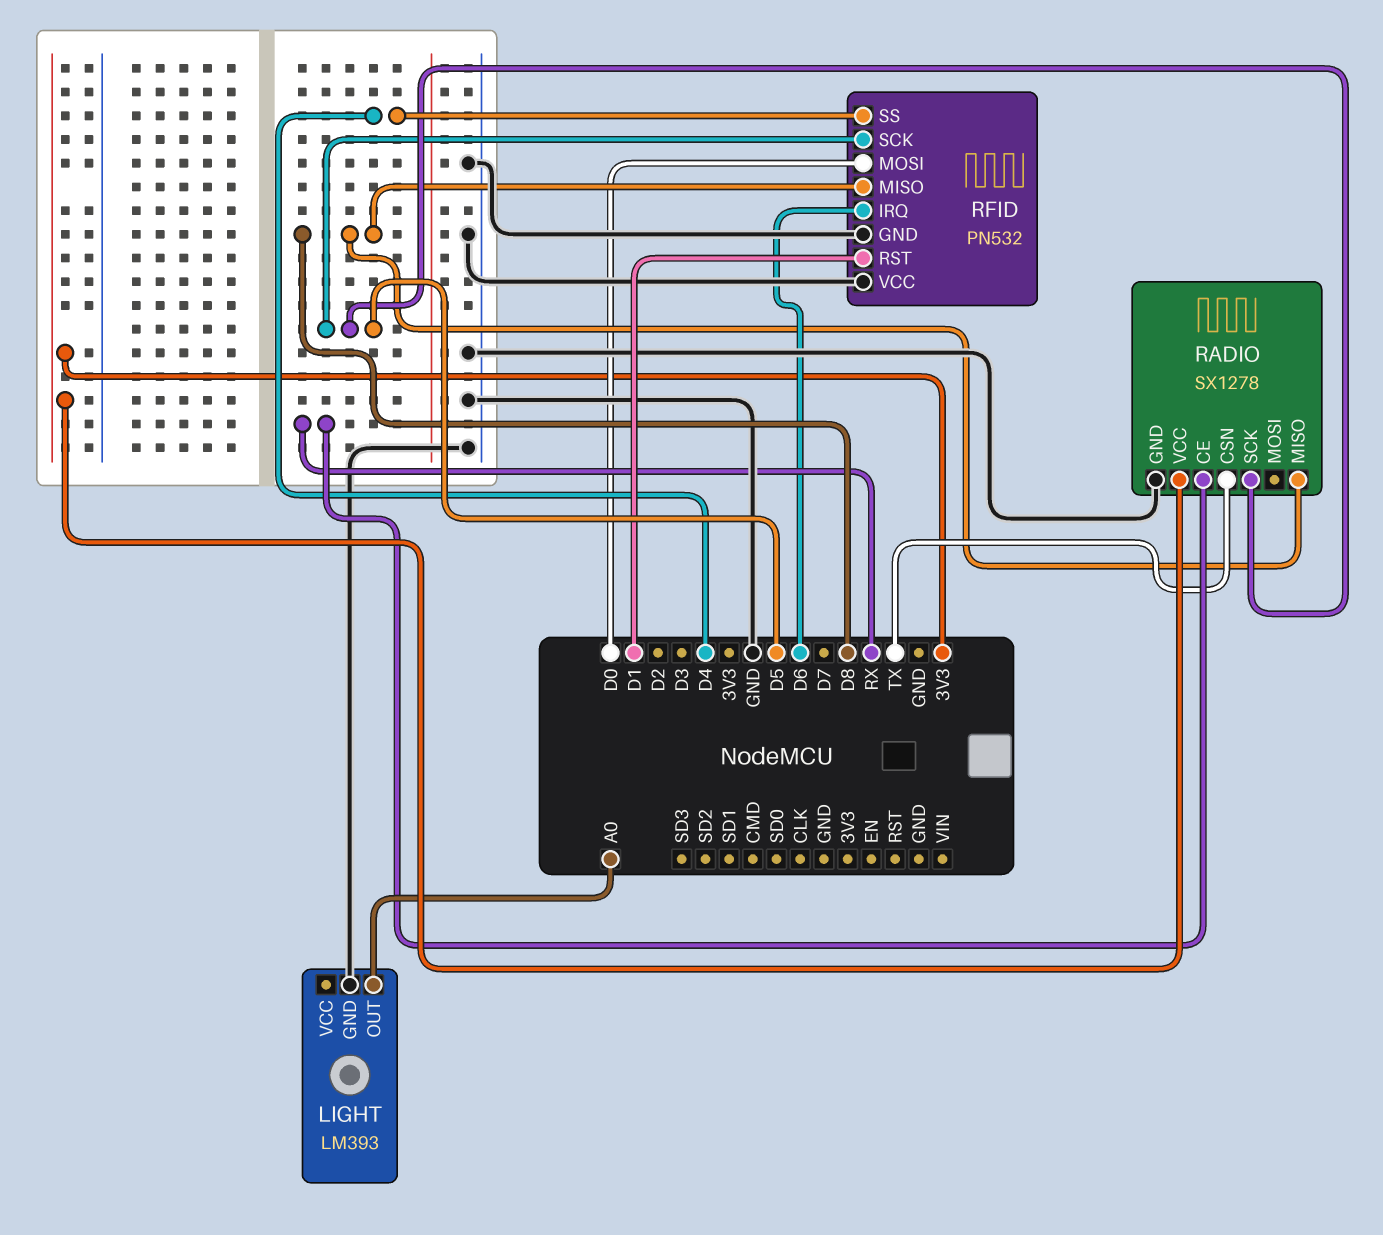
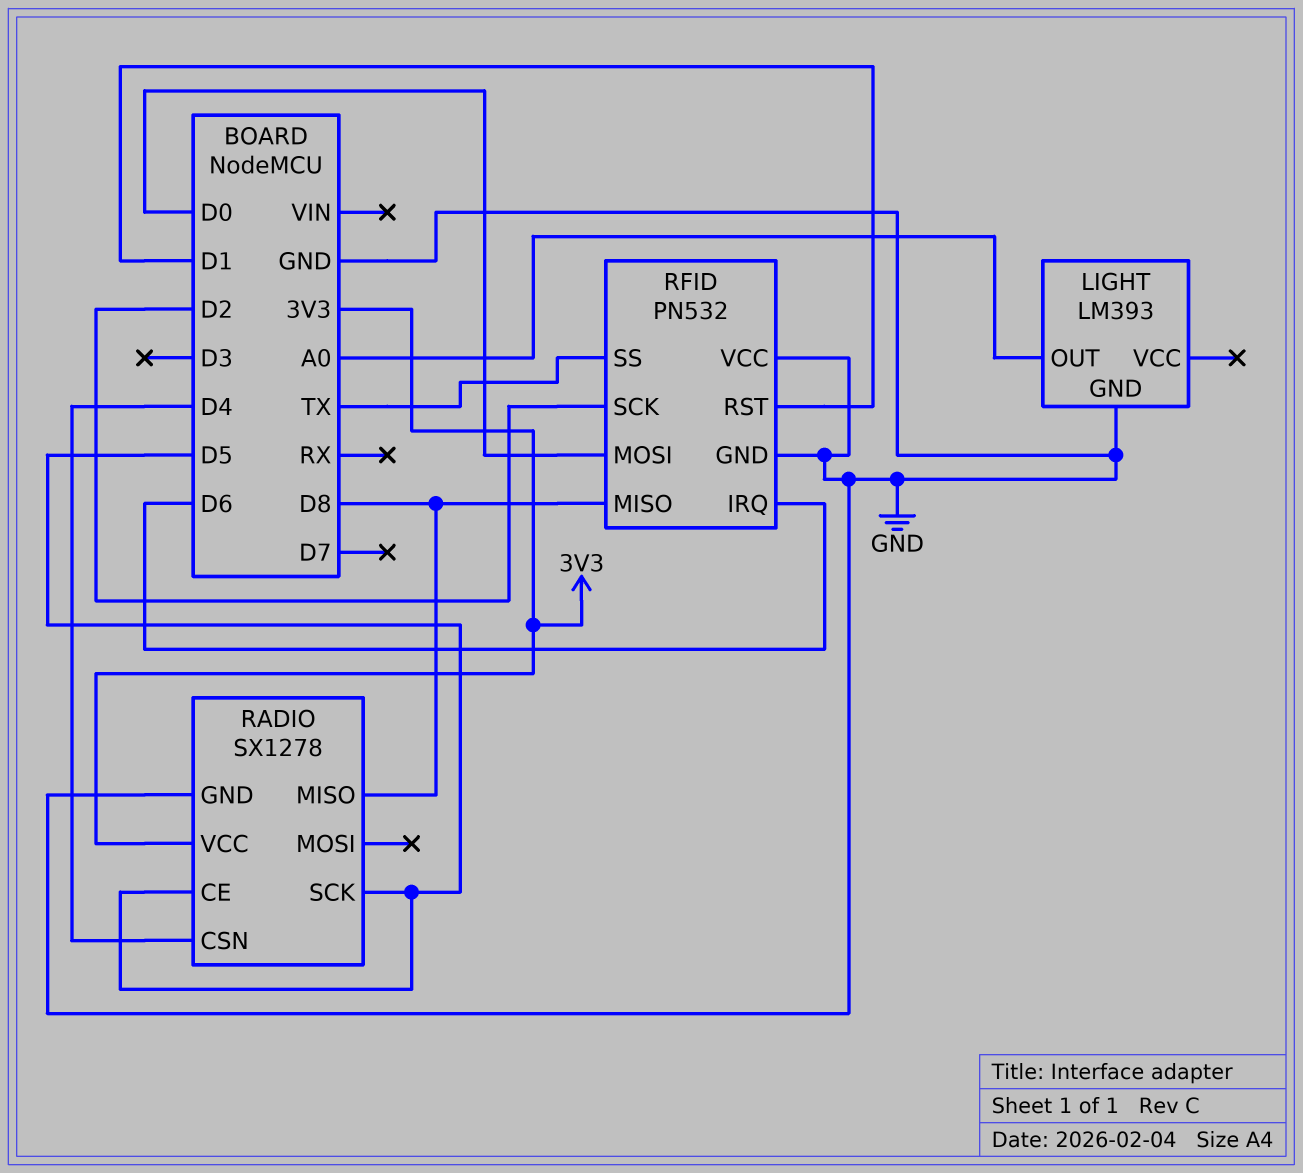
RADIO pin CE: RX -> D5
RADIO pin CSN: TX -> D4
RFID pin SCK: D5 -> D2
RFID pin SS: D4 -> TX

